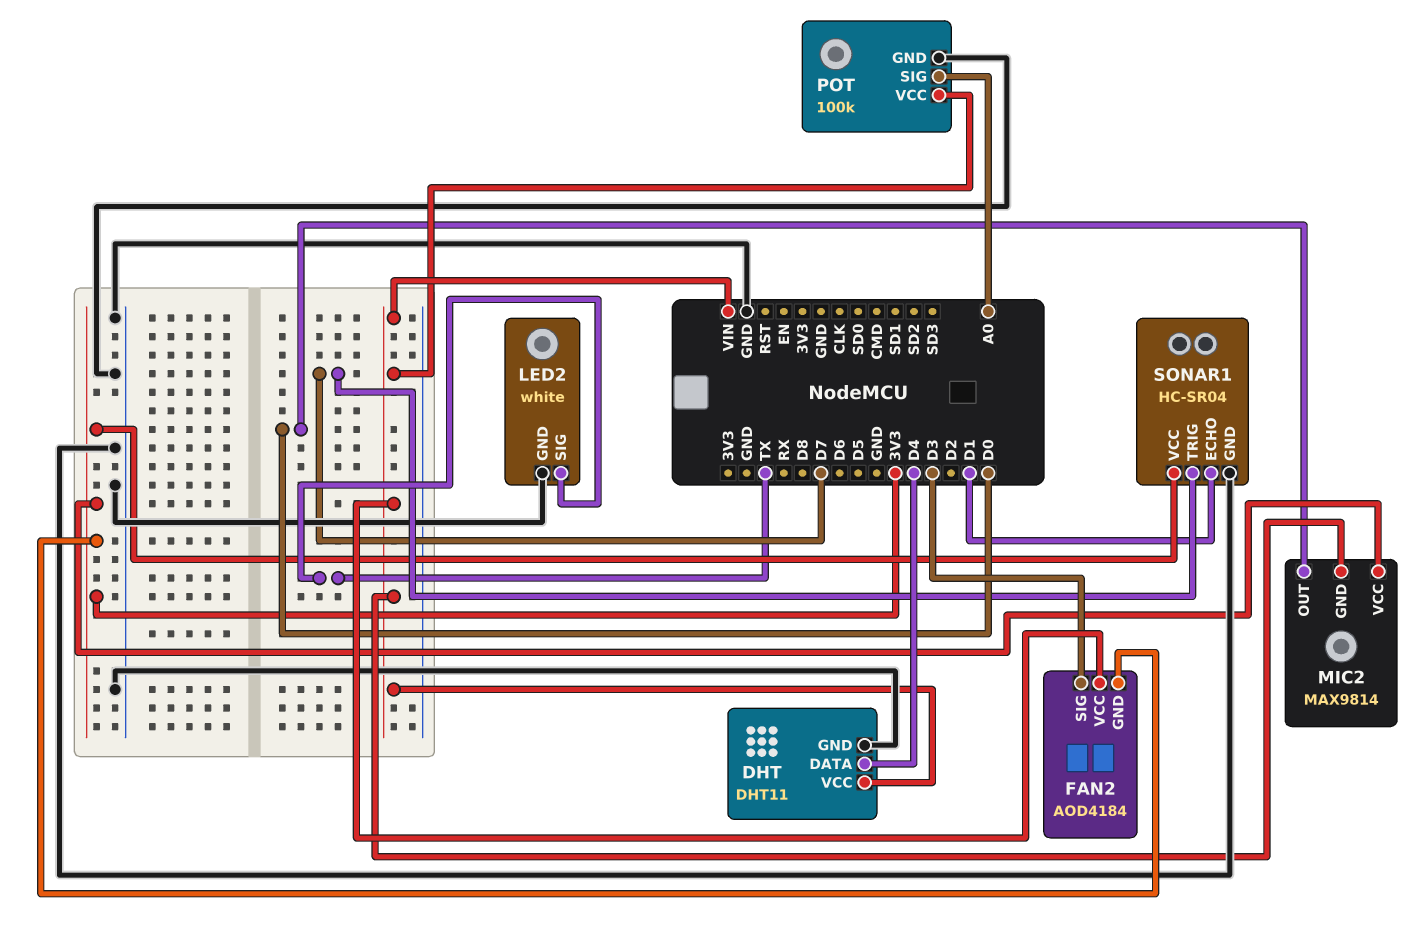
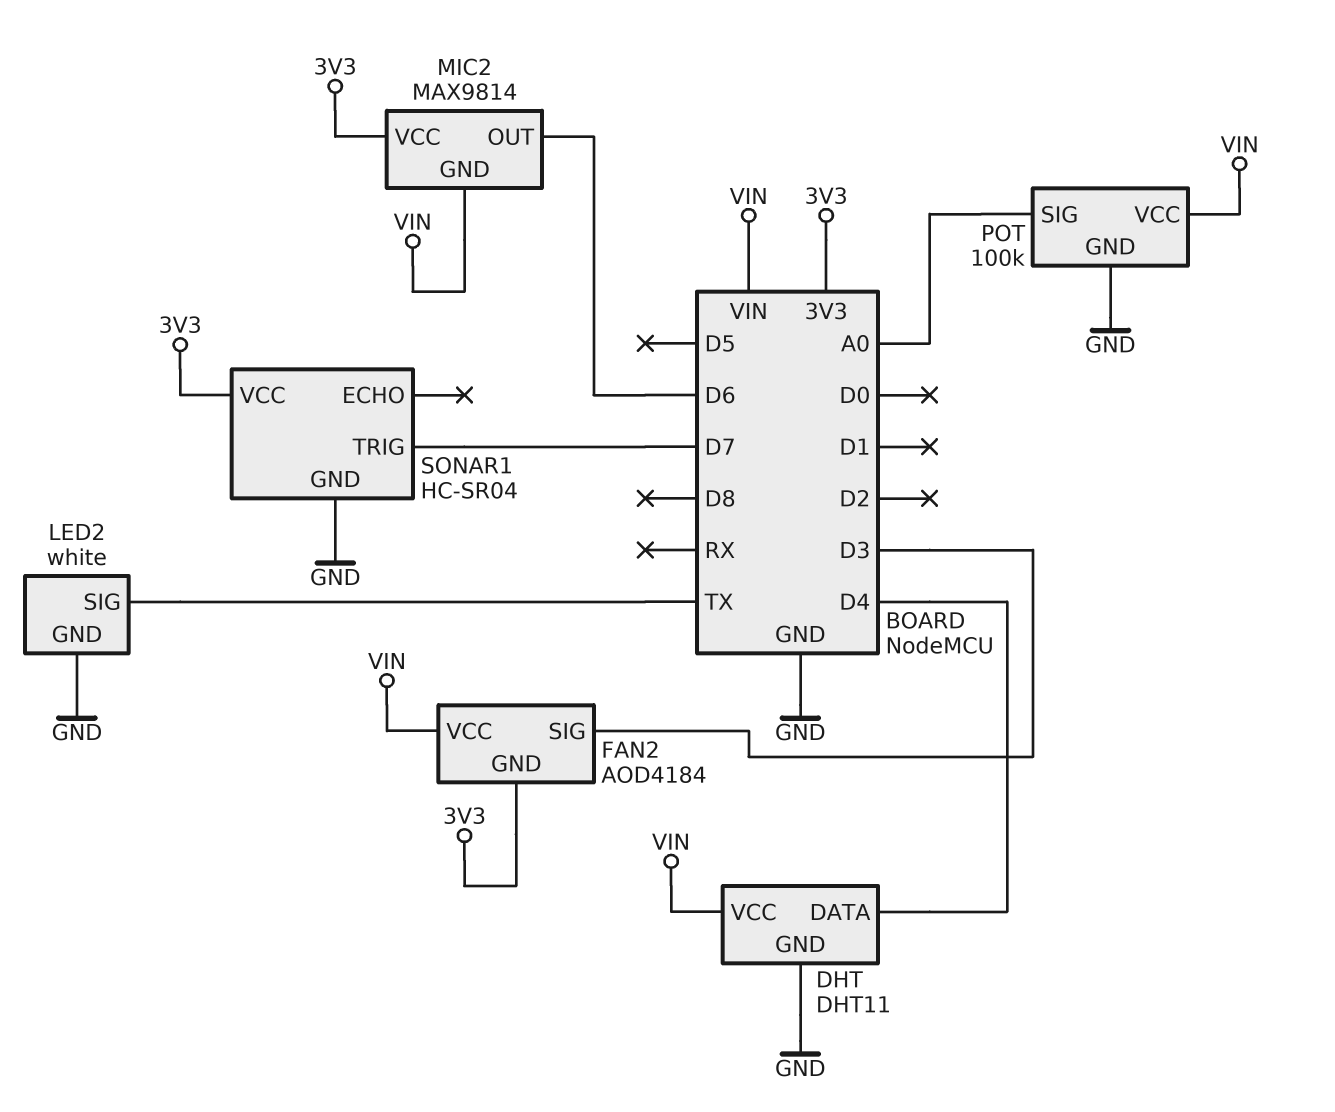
MIC2 pin OUT: D0 -> D6
SONAR1 pin ECHO: D1 -> none

